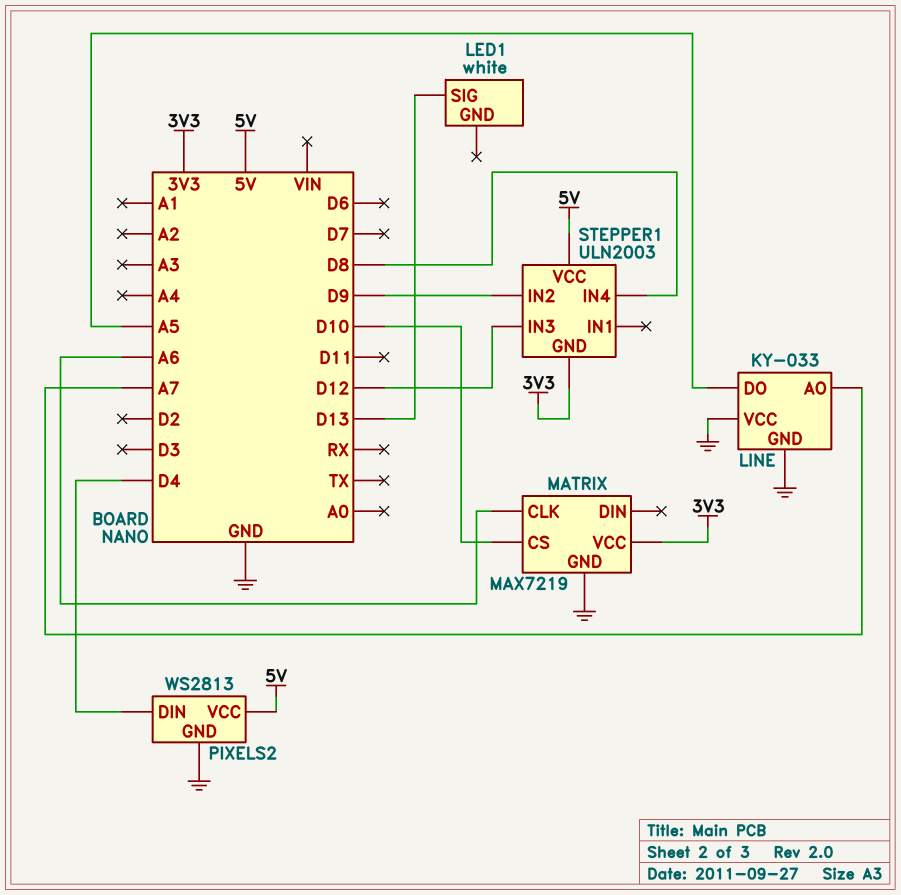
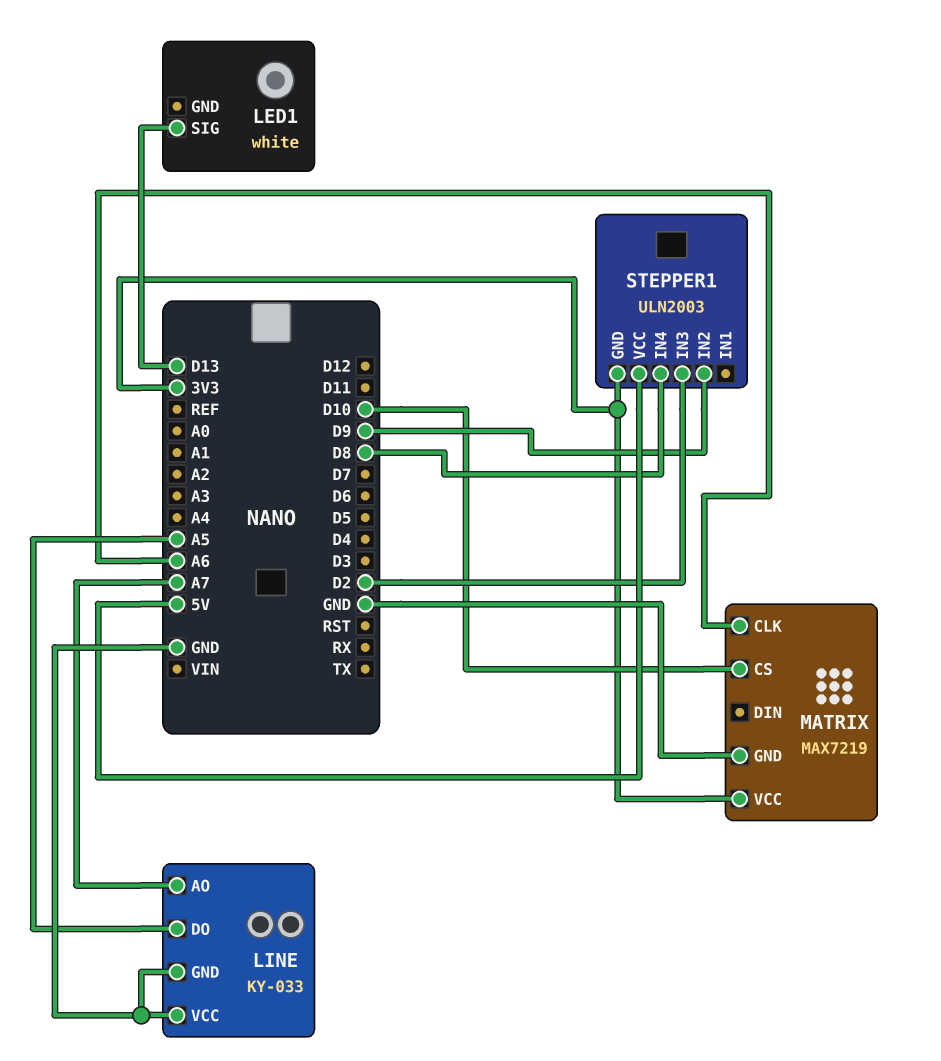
PIXELS2: WS2813 -> none
PIXELS2 pin DIN: D4 -> none
PIXELS2 pin GND: GND -> none
PIXELS2 pin VCC: 5V -> none
STEPPER1 pin IN3: D12 -> D2

